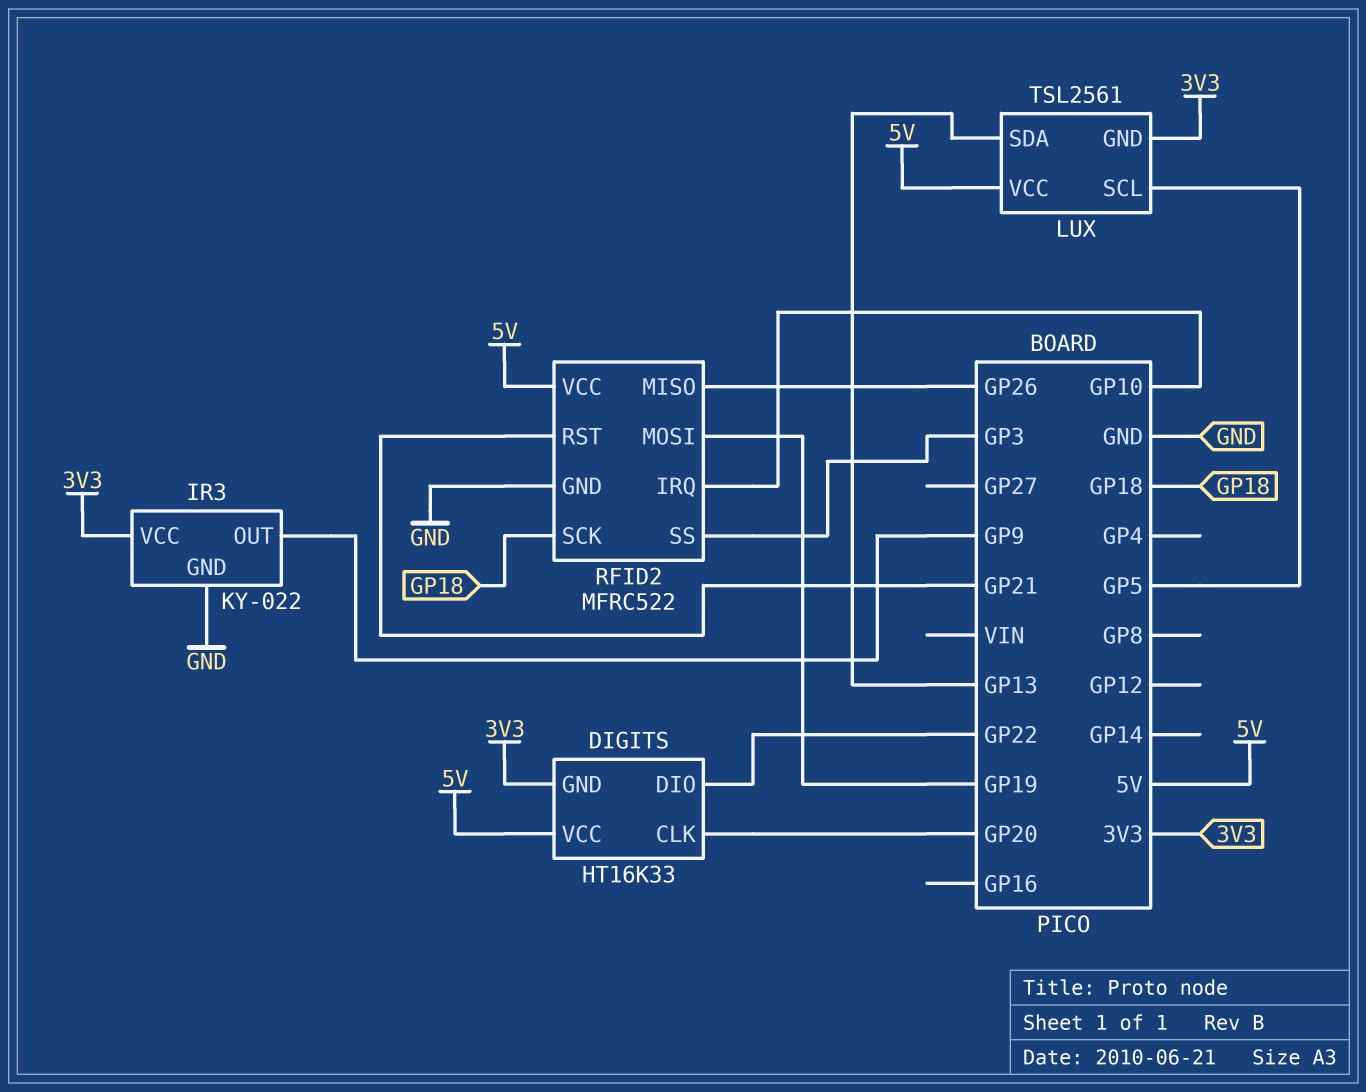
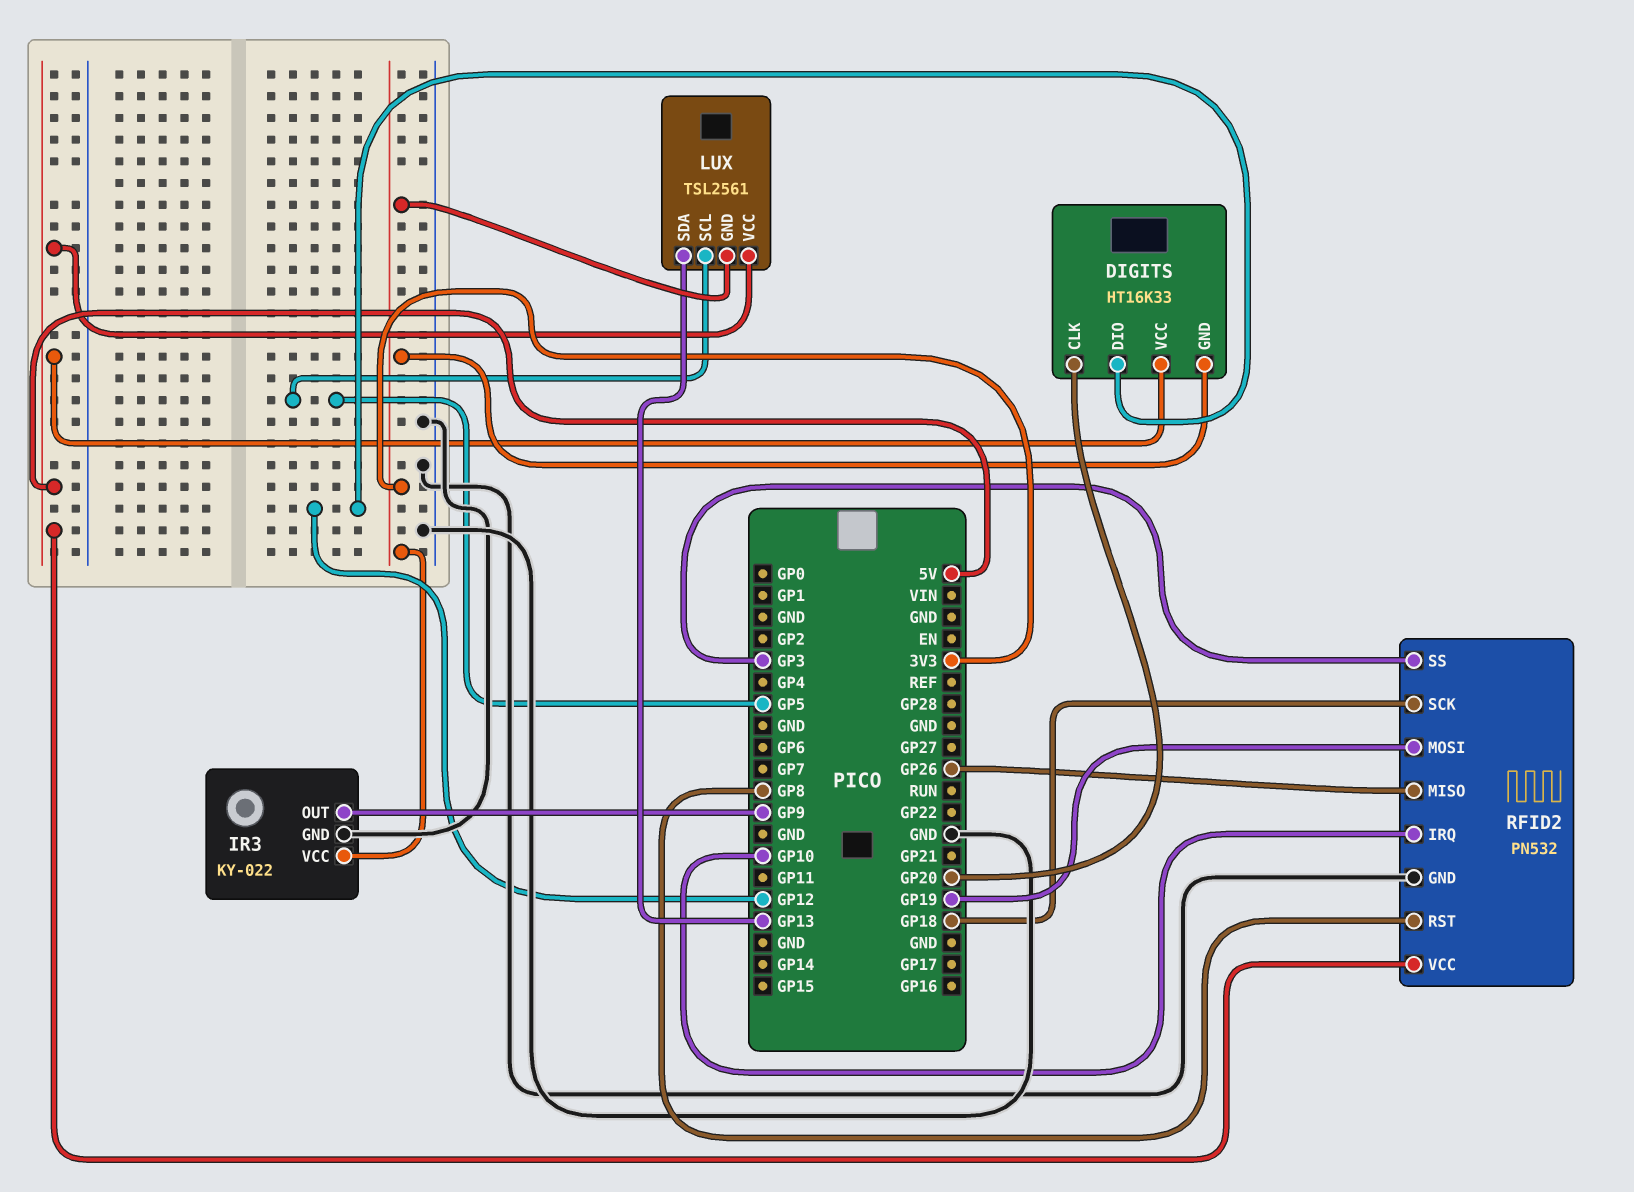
DIGITS pin DIO: GP22 -> GP12
RFID2: MFRC522 -> PN532
RFID2 pin RST: GP21 -> GP8

